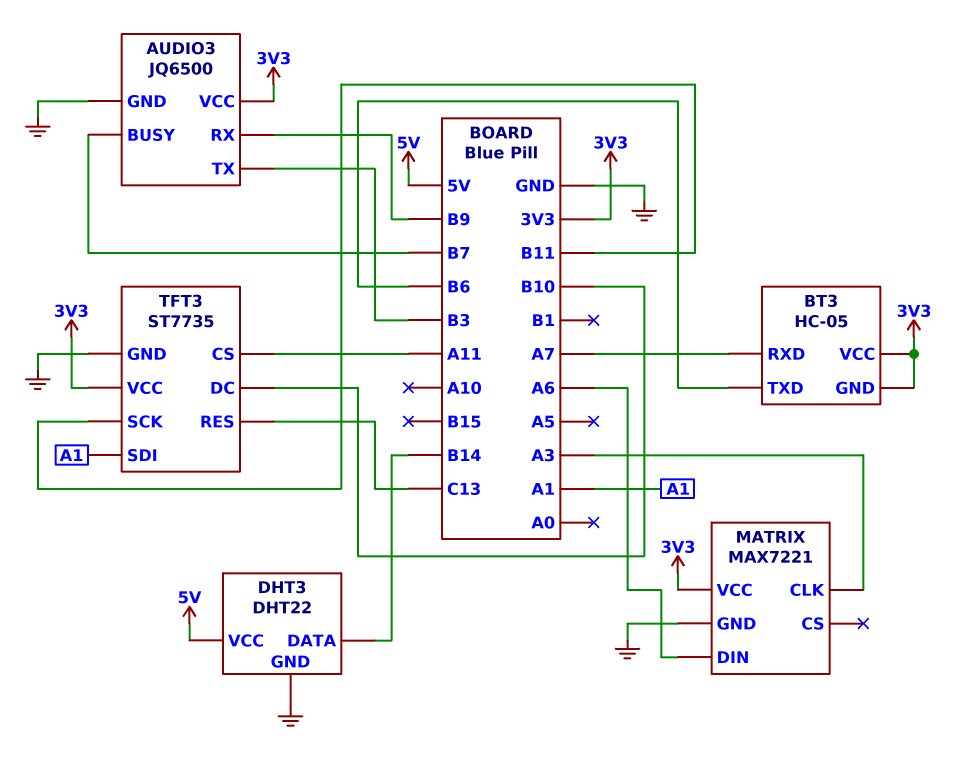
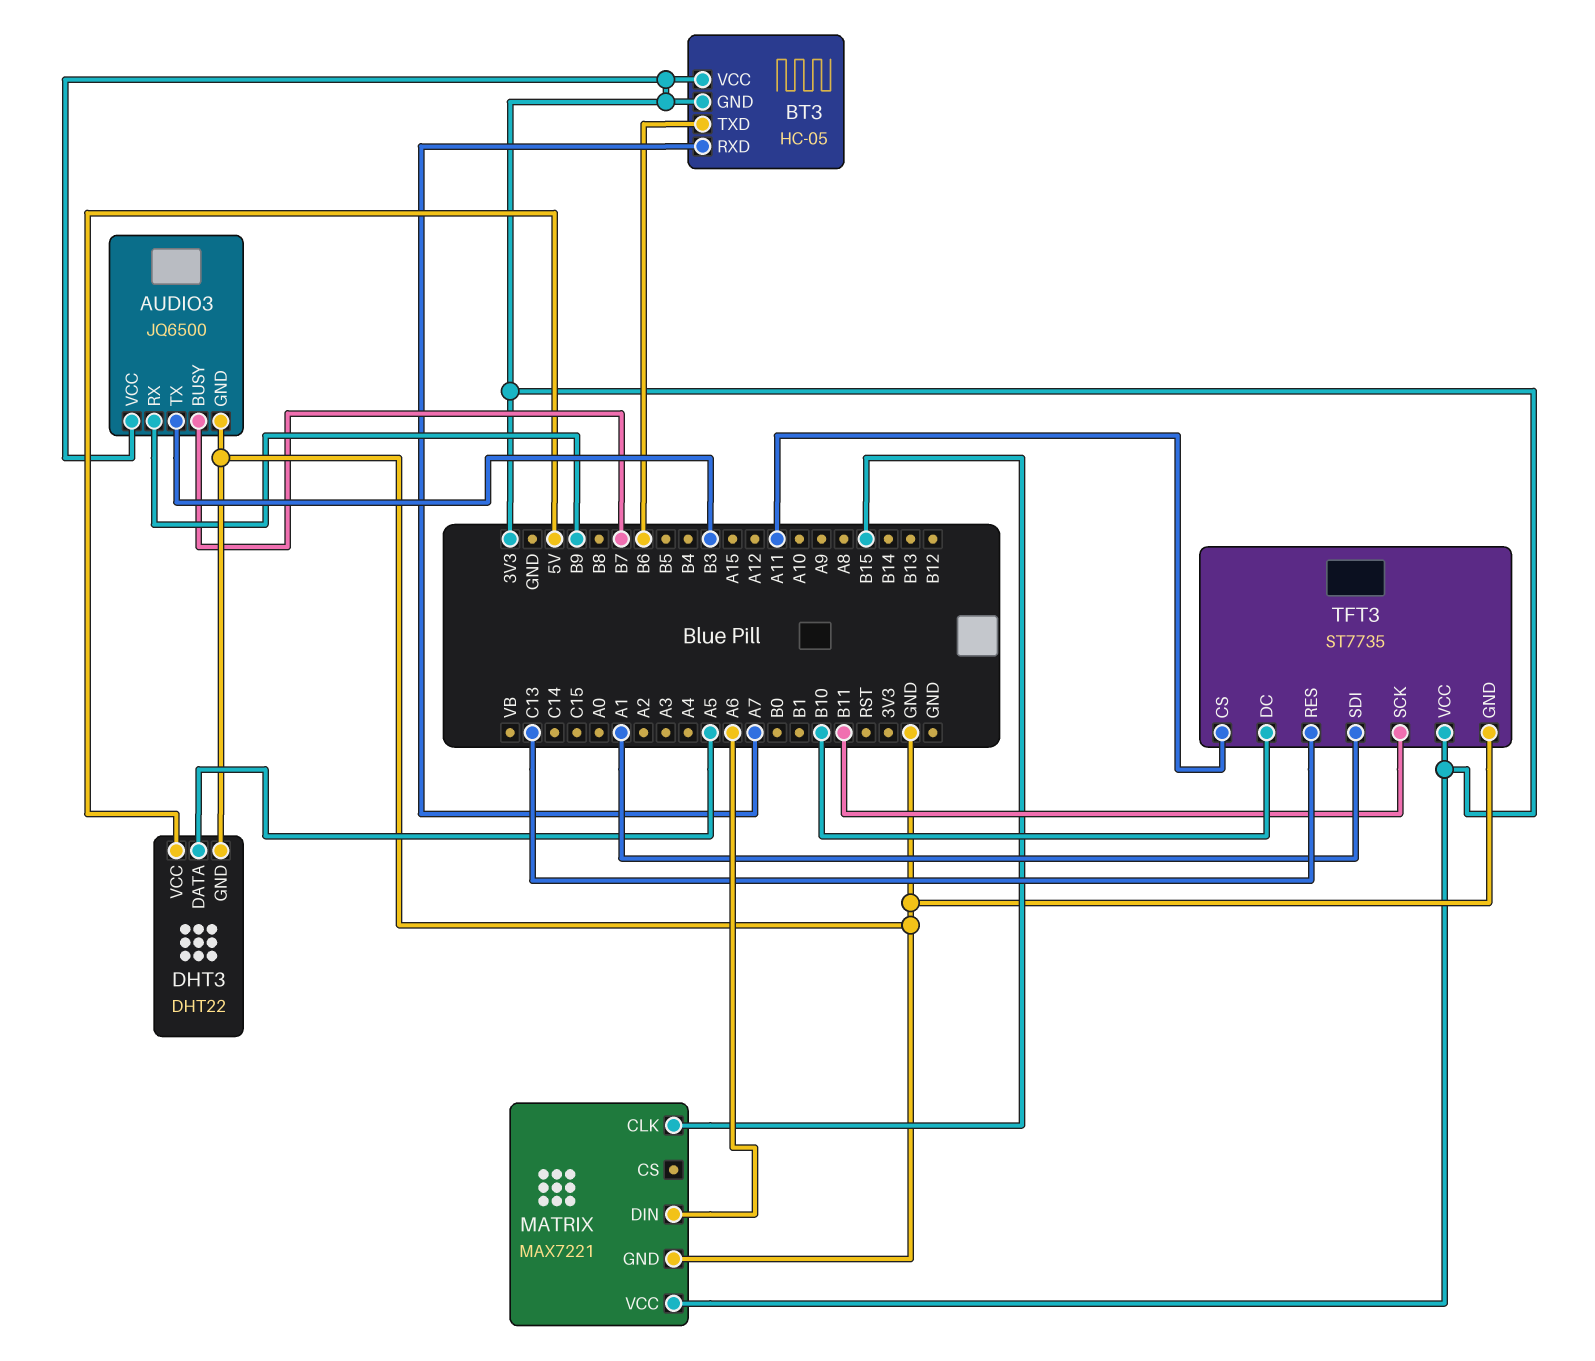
DHT3 pin DATA: B14 -> A5
MATRIX pin CLK: A3 -> B15

